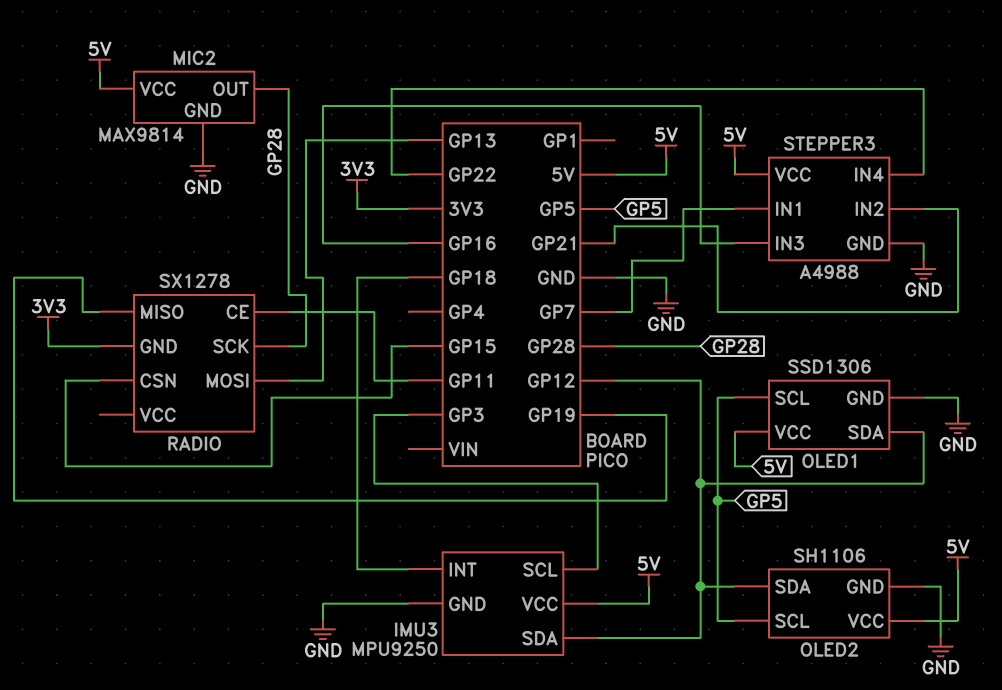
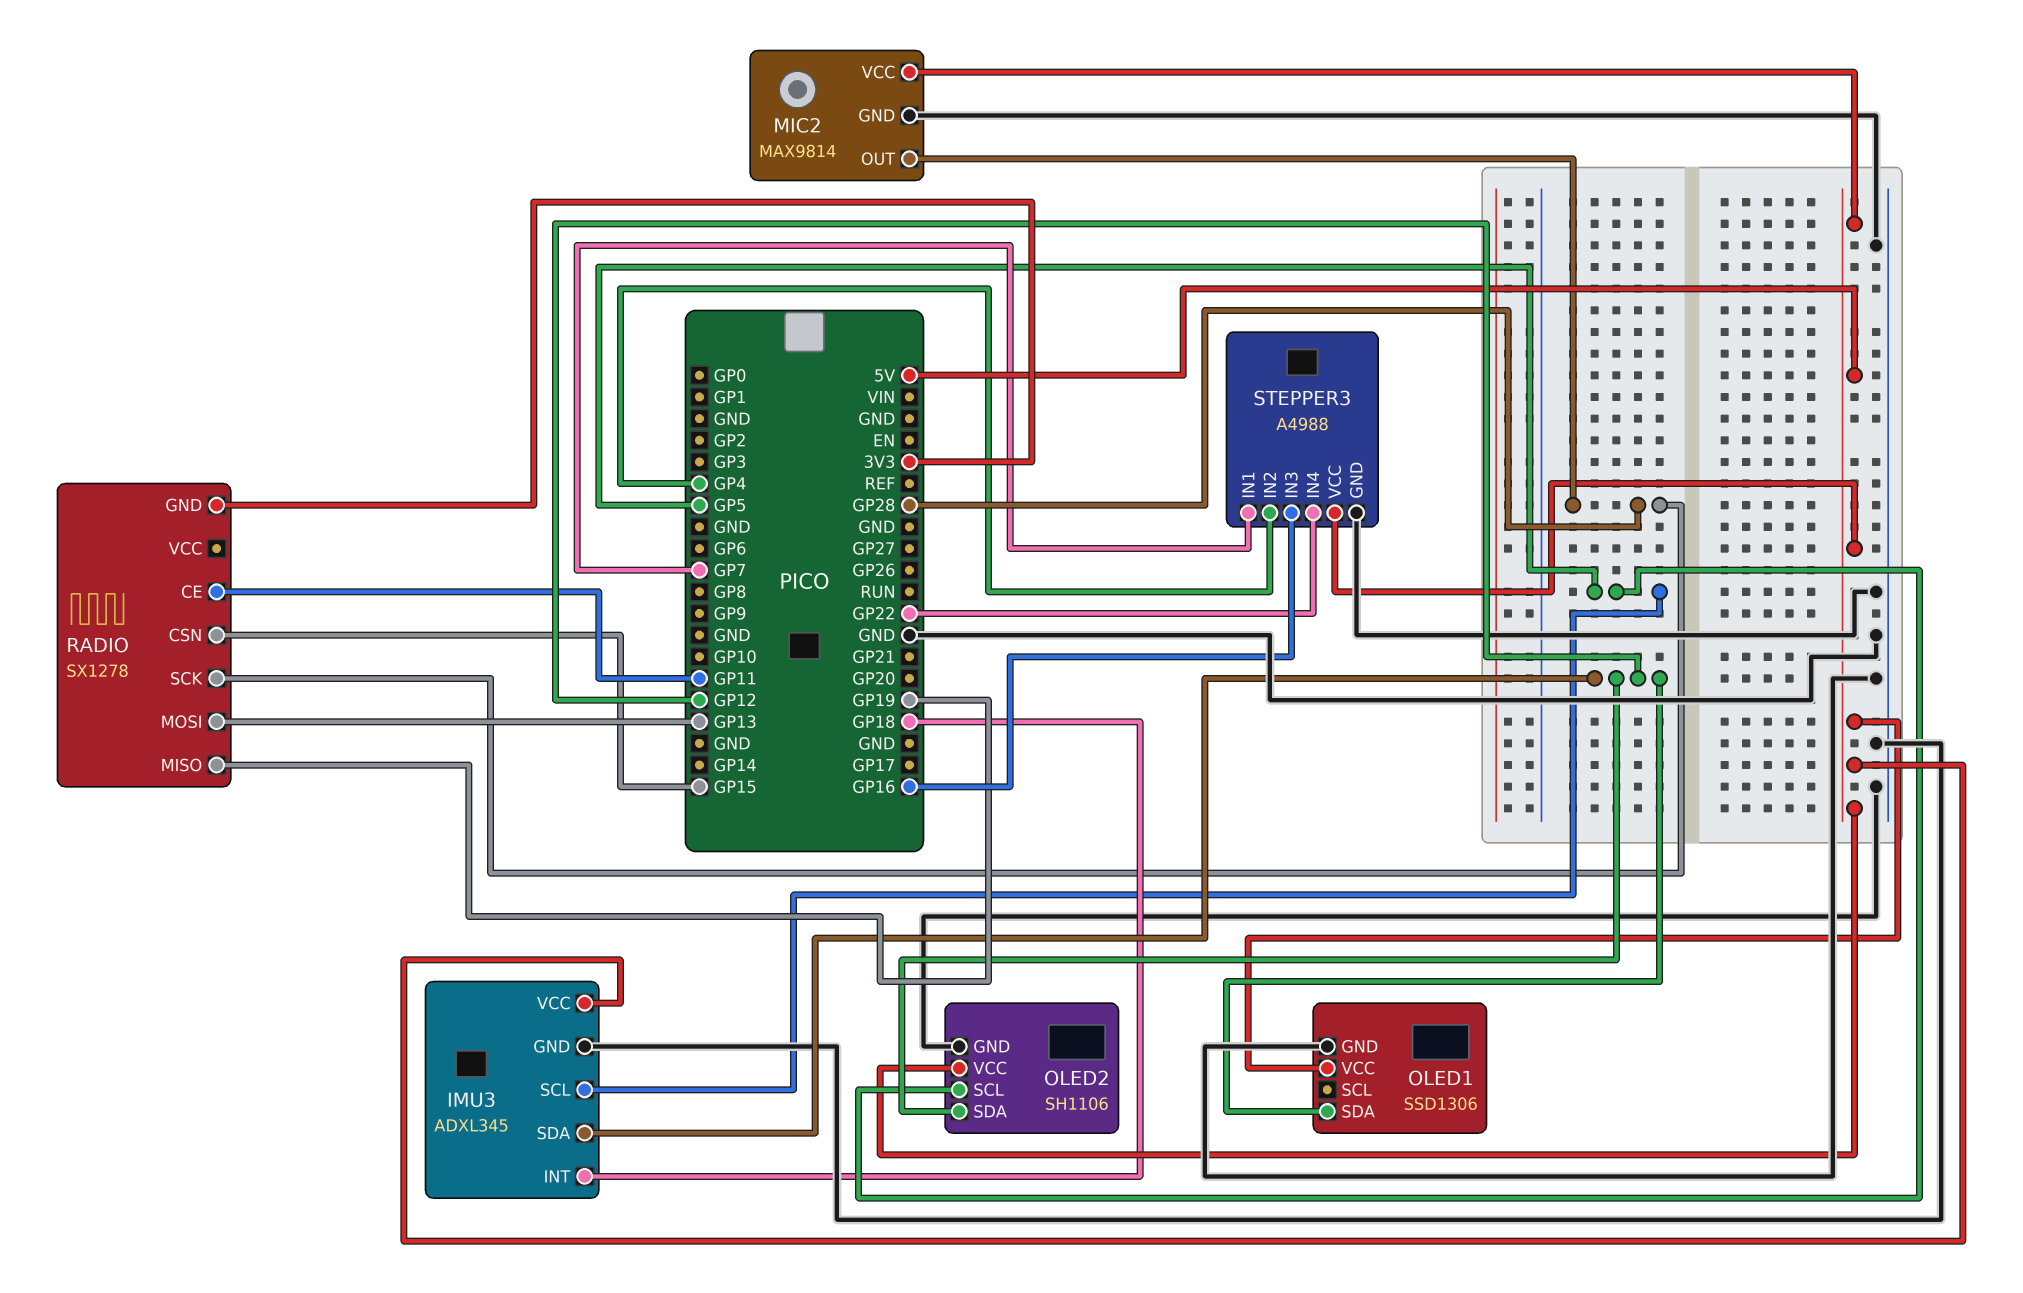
IMU3: MPU9250 -> ADXL345
IMU3 pin SCL: GP3 -> GP5
OLED1 pin SCL: GP5 -> none
STEPPER3 pin IN2: GP21 -> GP4

